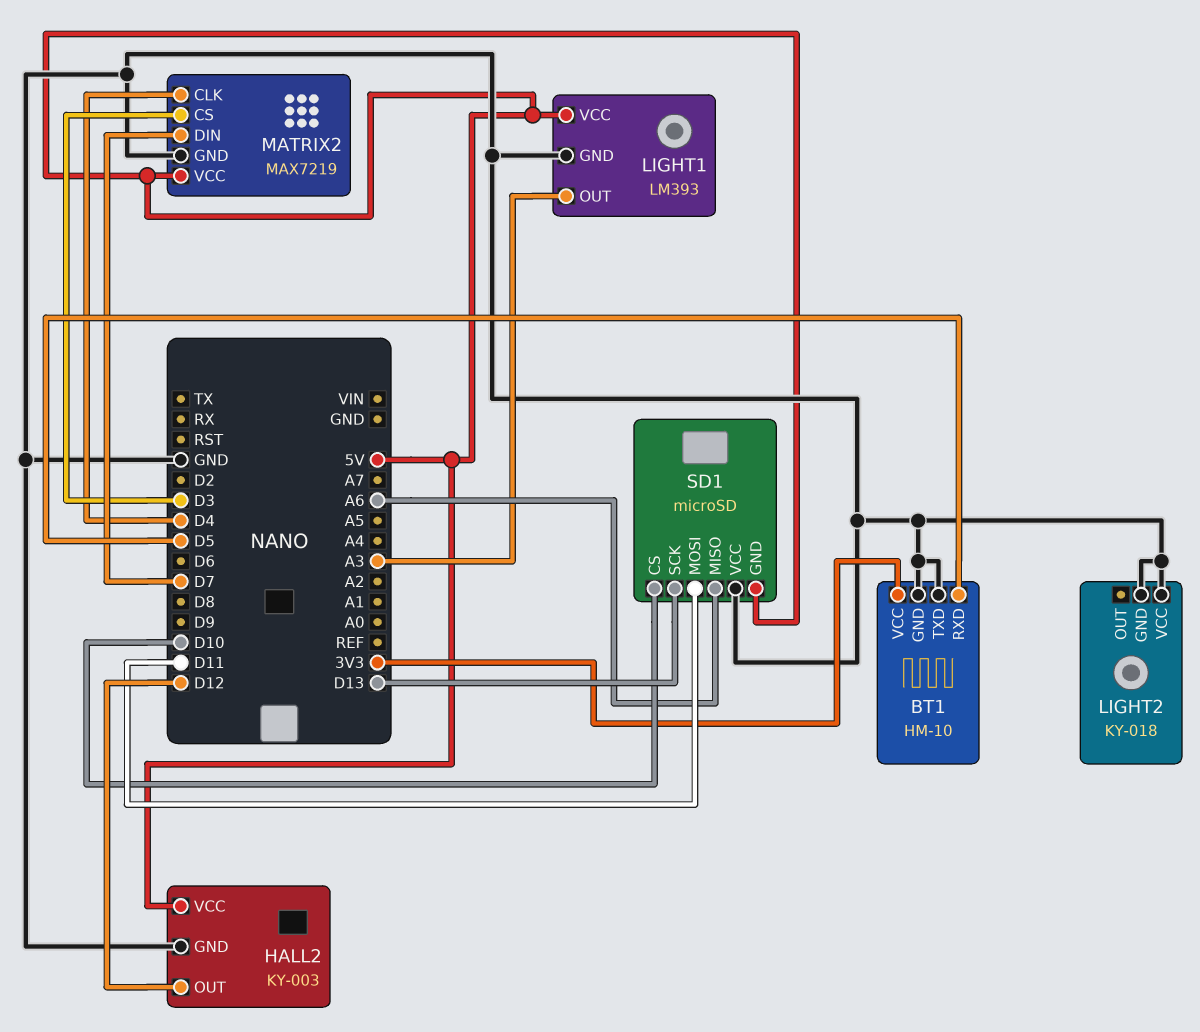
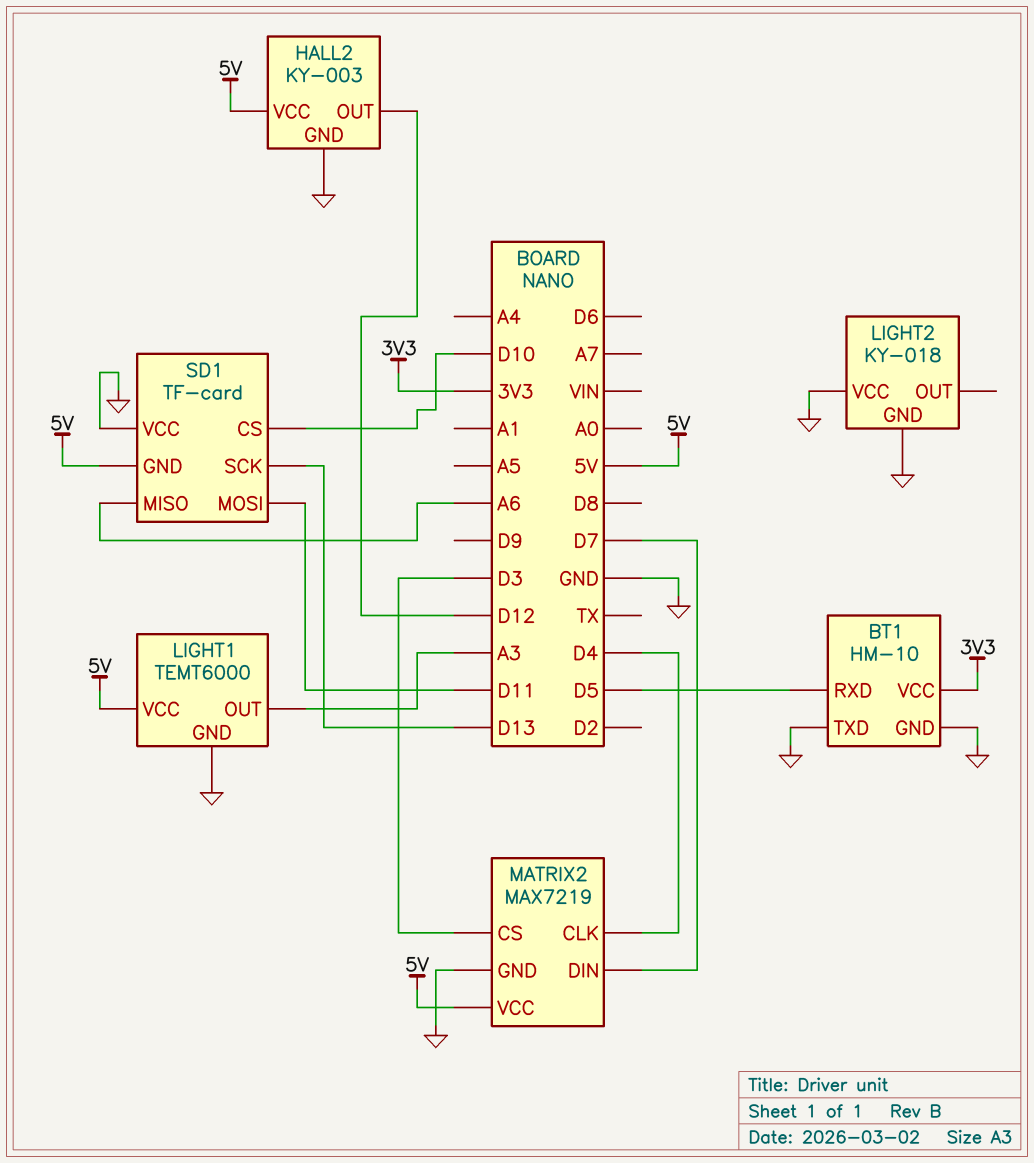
LIGHT1: LM393 -> TEMT6000
SD1: microSD -> TF-card

